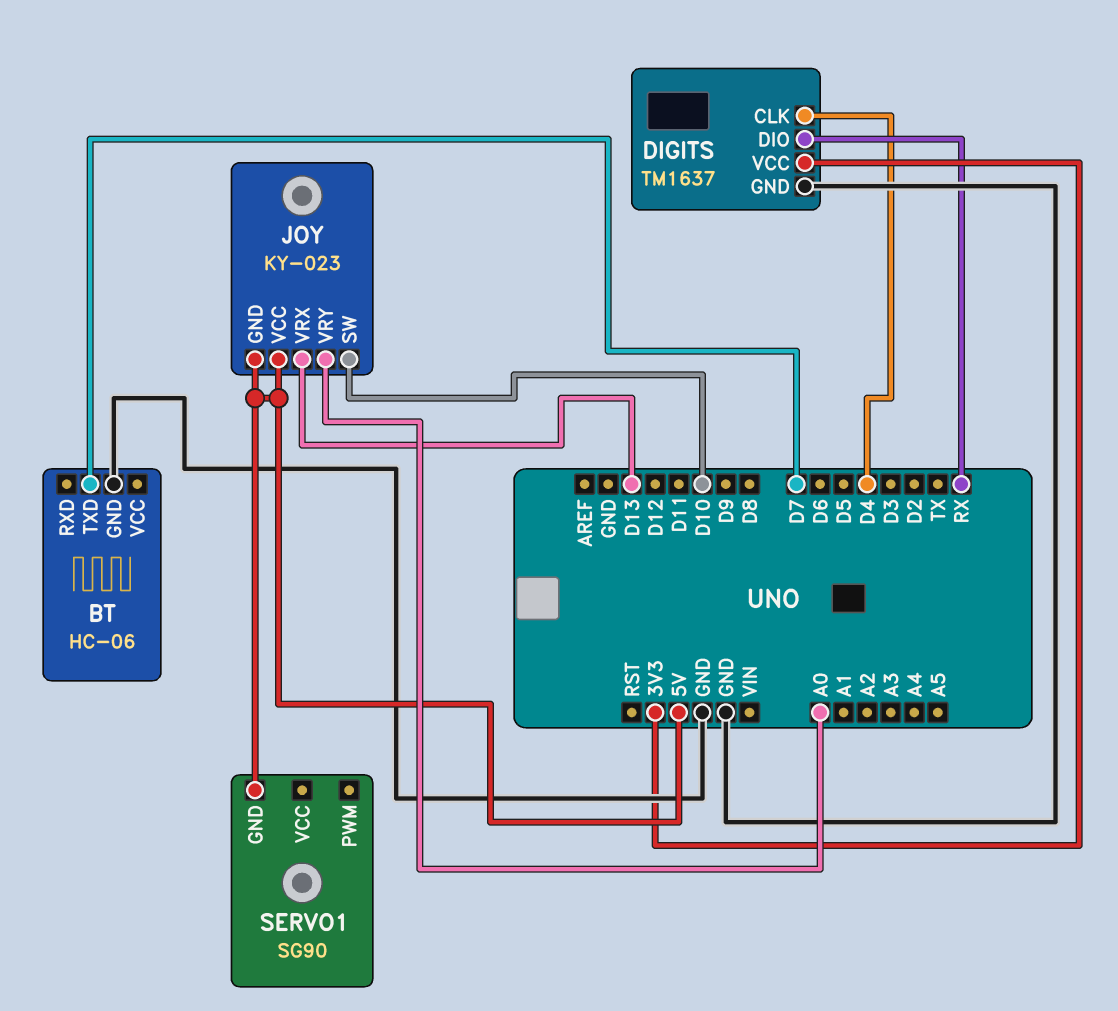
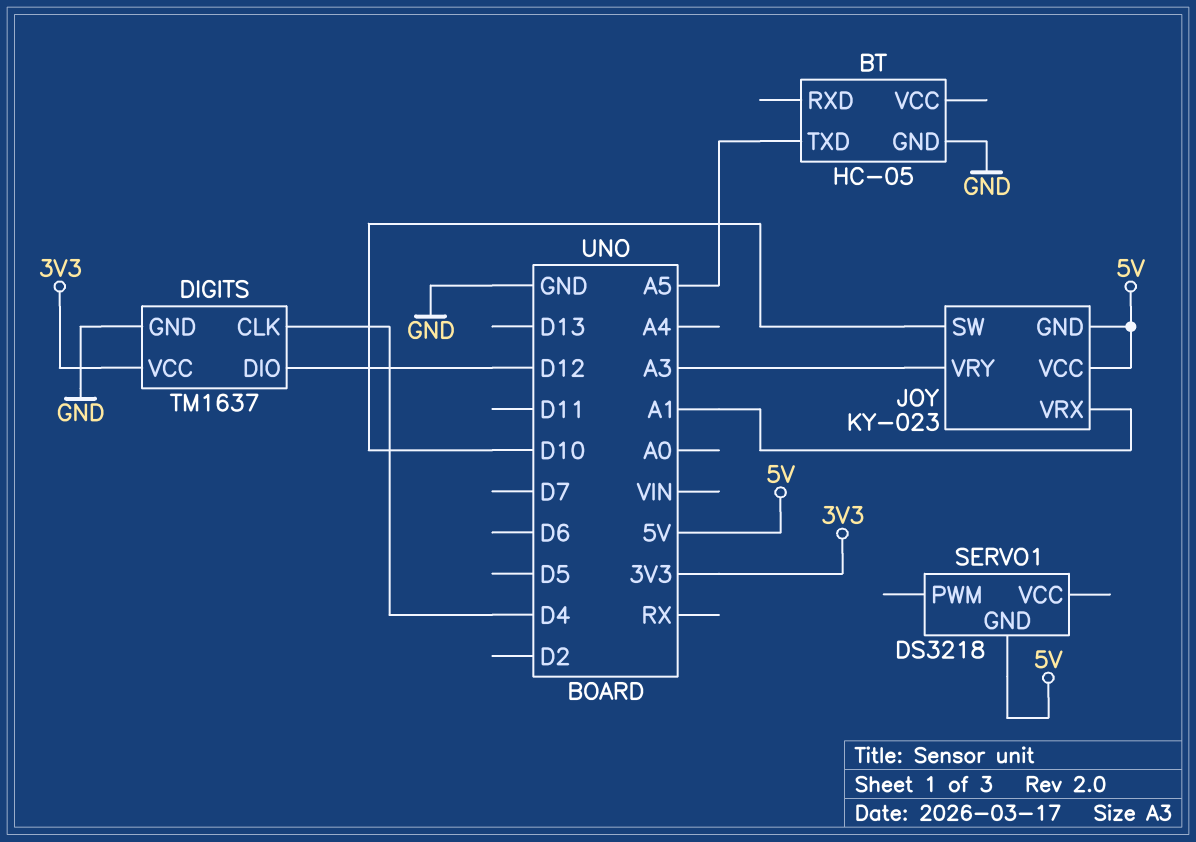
BT: HC-06 -> HC-05
BT pin TXD: D7 -> A5
DIGITS pin DIO: RX -> D12
JOY pin VRX: D13 -> A1
JOY pin VRY: A0 -> A3
SERVO1: SG90 -> DS3218

